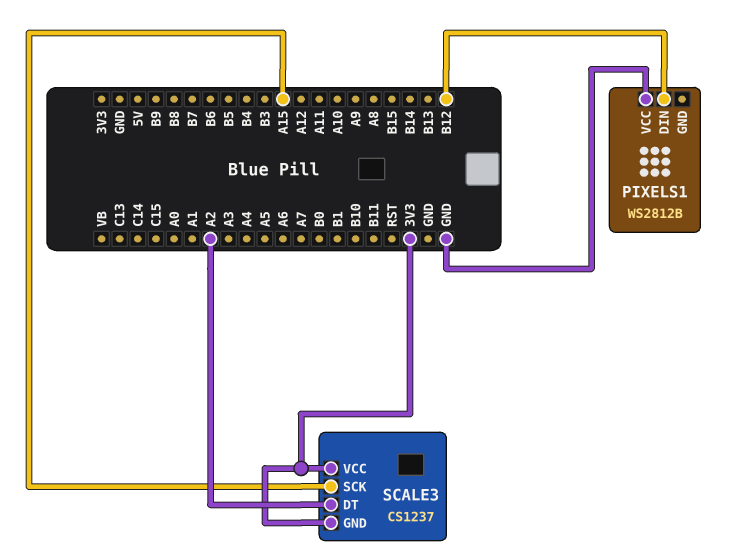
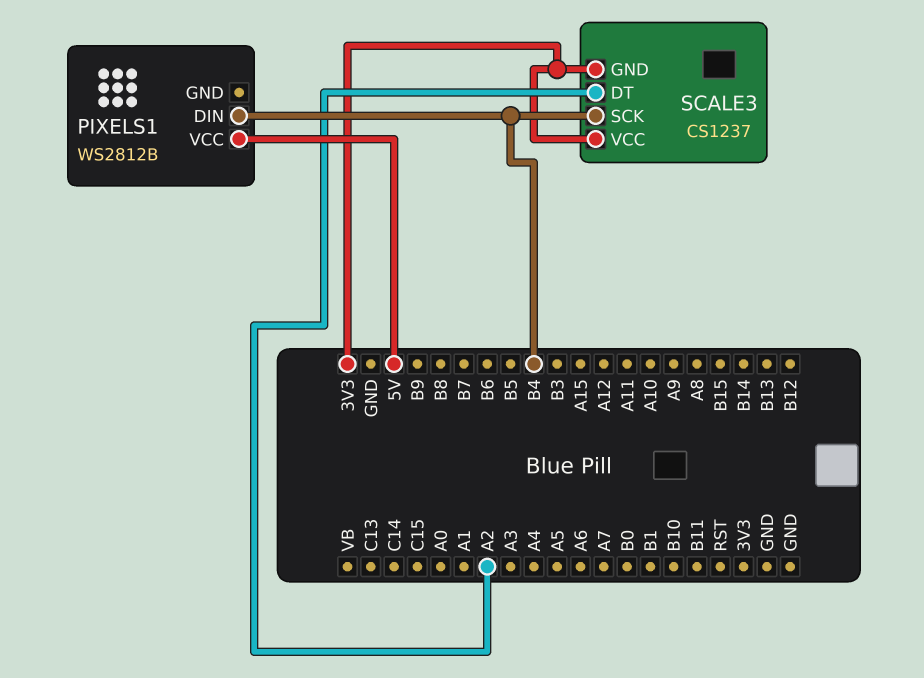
PIXELS1 pin DIN: B12 -> B4
PIXELS1 pin VCC: GND -> 5V
SCALE3 pin SCK: A15 -> B4

